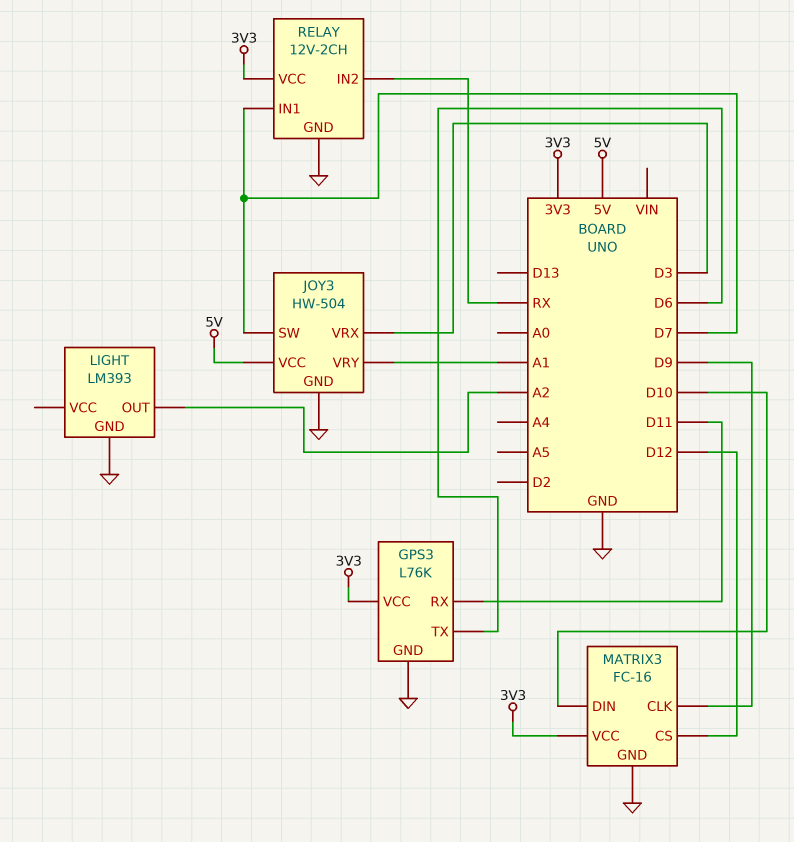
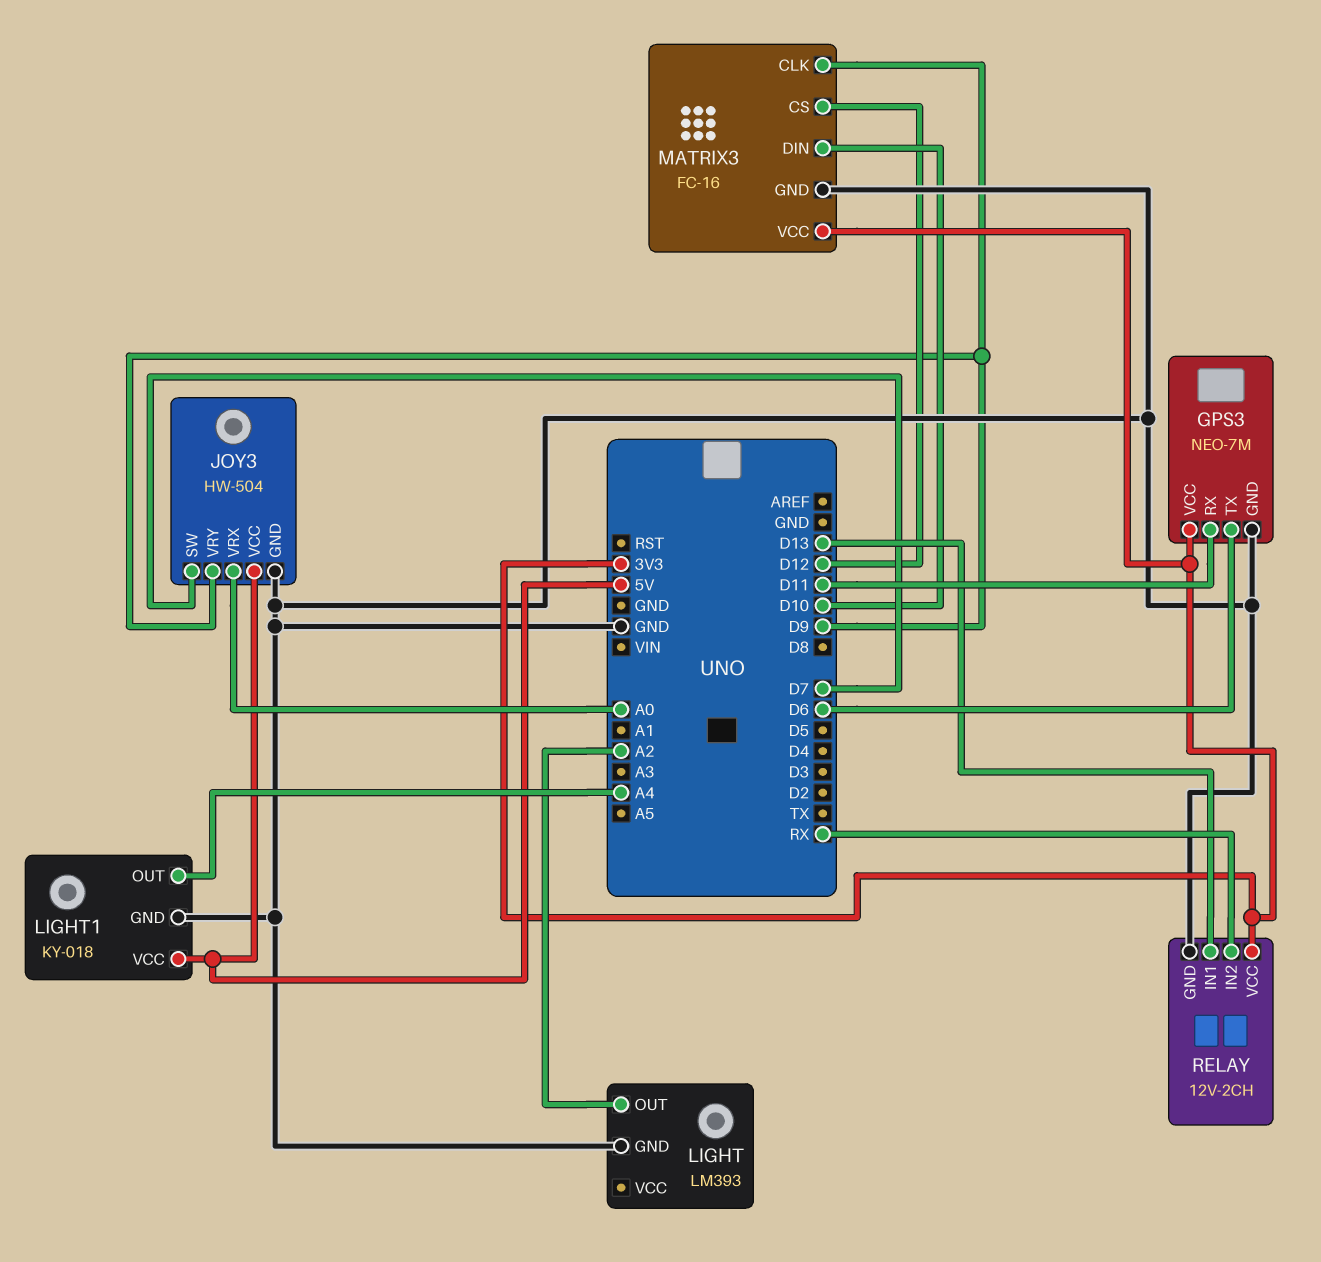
GPS3: L76K -> NEO-7M
JOY3 pin VRX: D3 -> A0
JOY3 pin VRY: A1 -> D9
LIGHT1: none -> KY-018
LIGHT1 pin GND: none -> GND
LIGHT1 pin OUT: none -> A4
LIGHT1 pin VCC: none -> 5V
RELAY pin IN1: D7 -> D13

